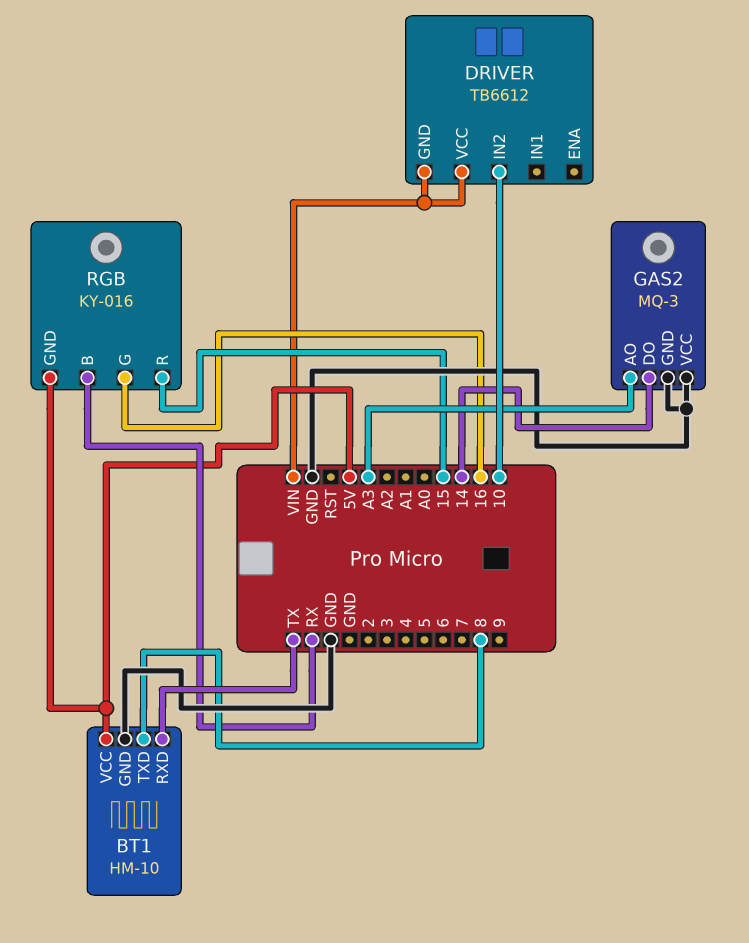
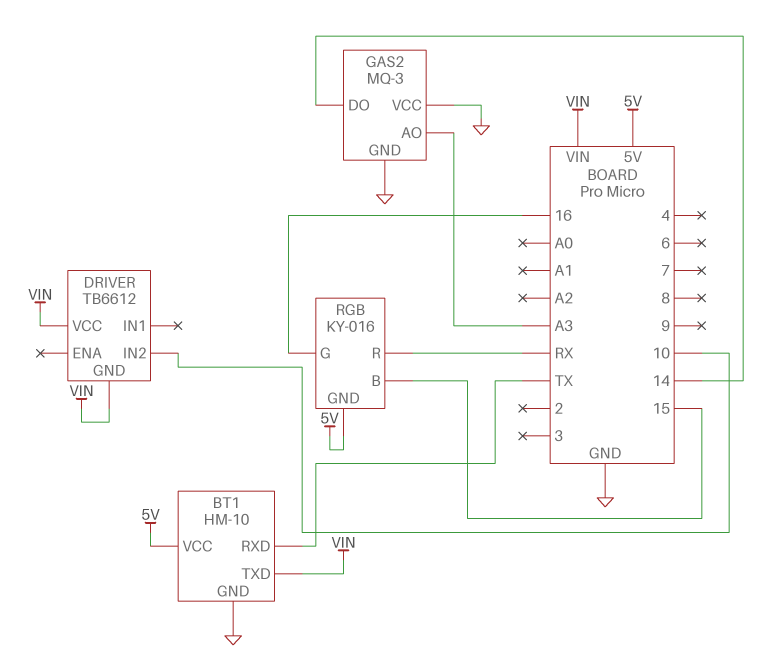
BT1 pin TXD: 8 -> VIN
RGB pin B: RX -> 15
RGB pin R: 15 -> RX

